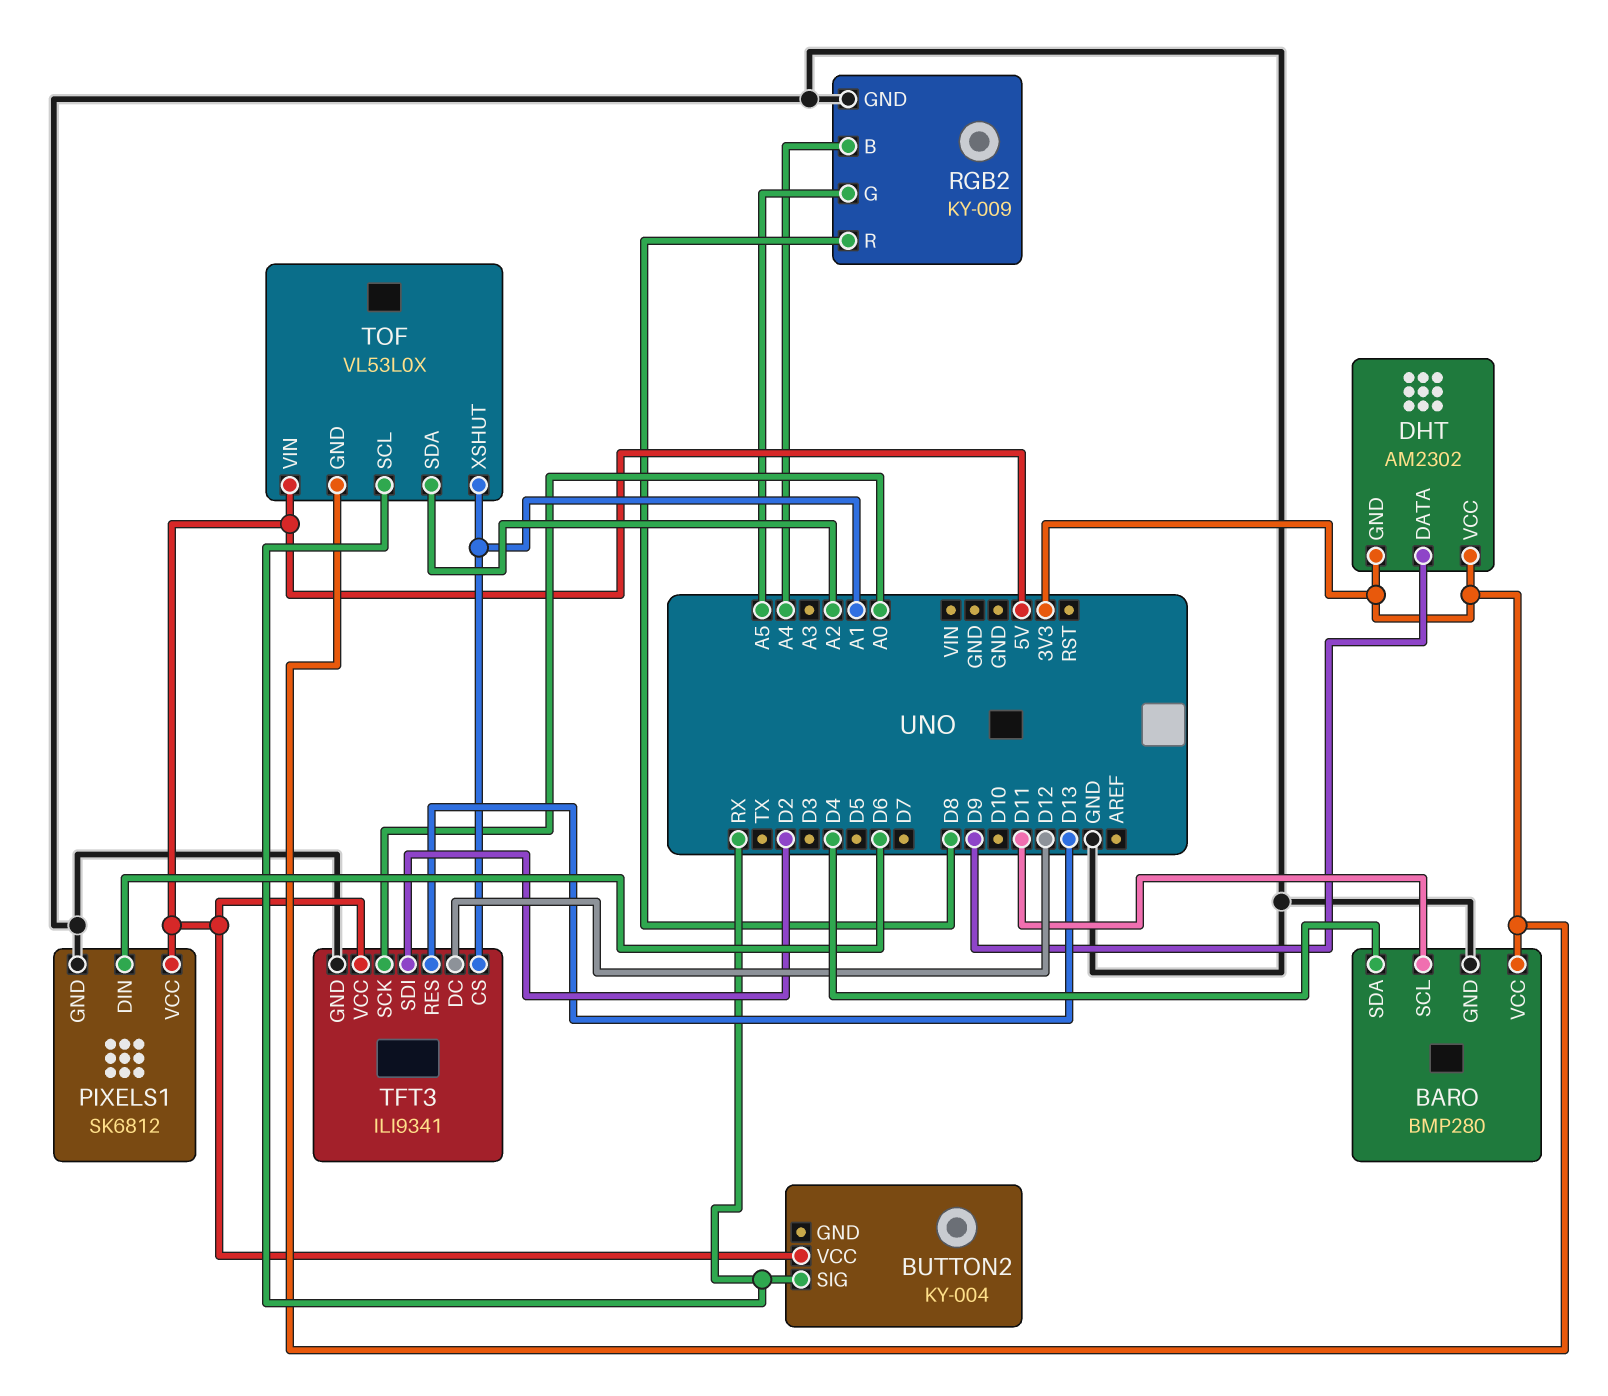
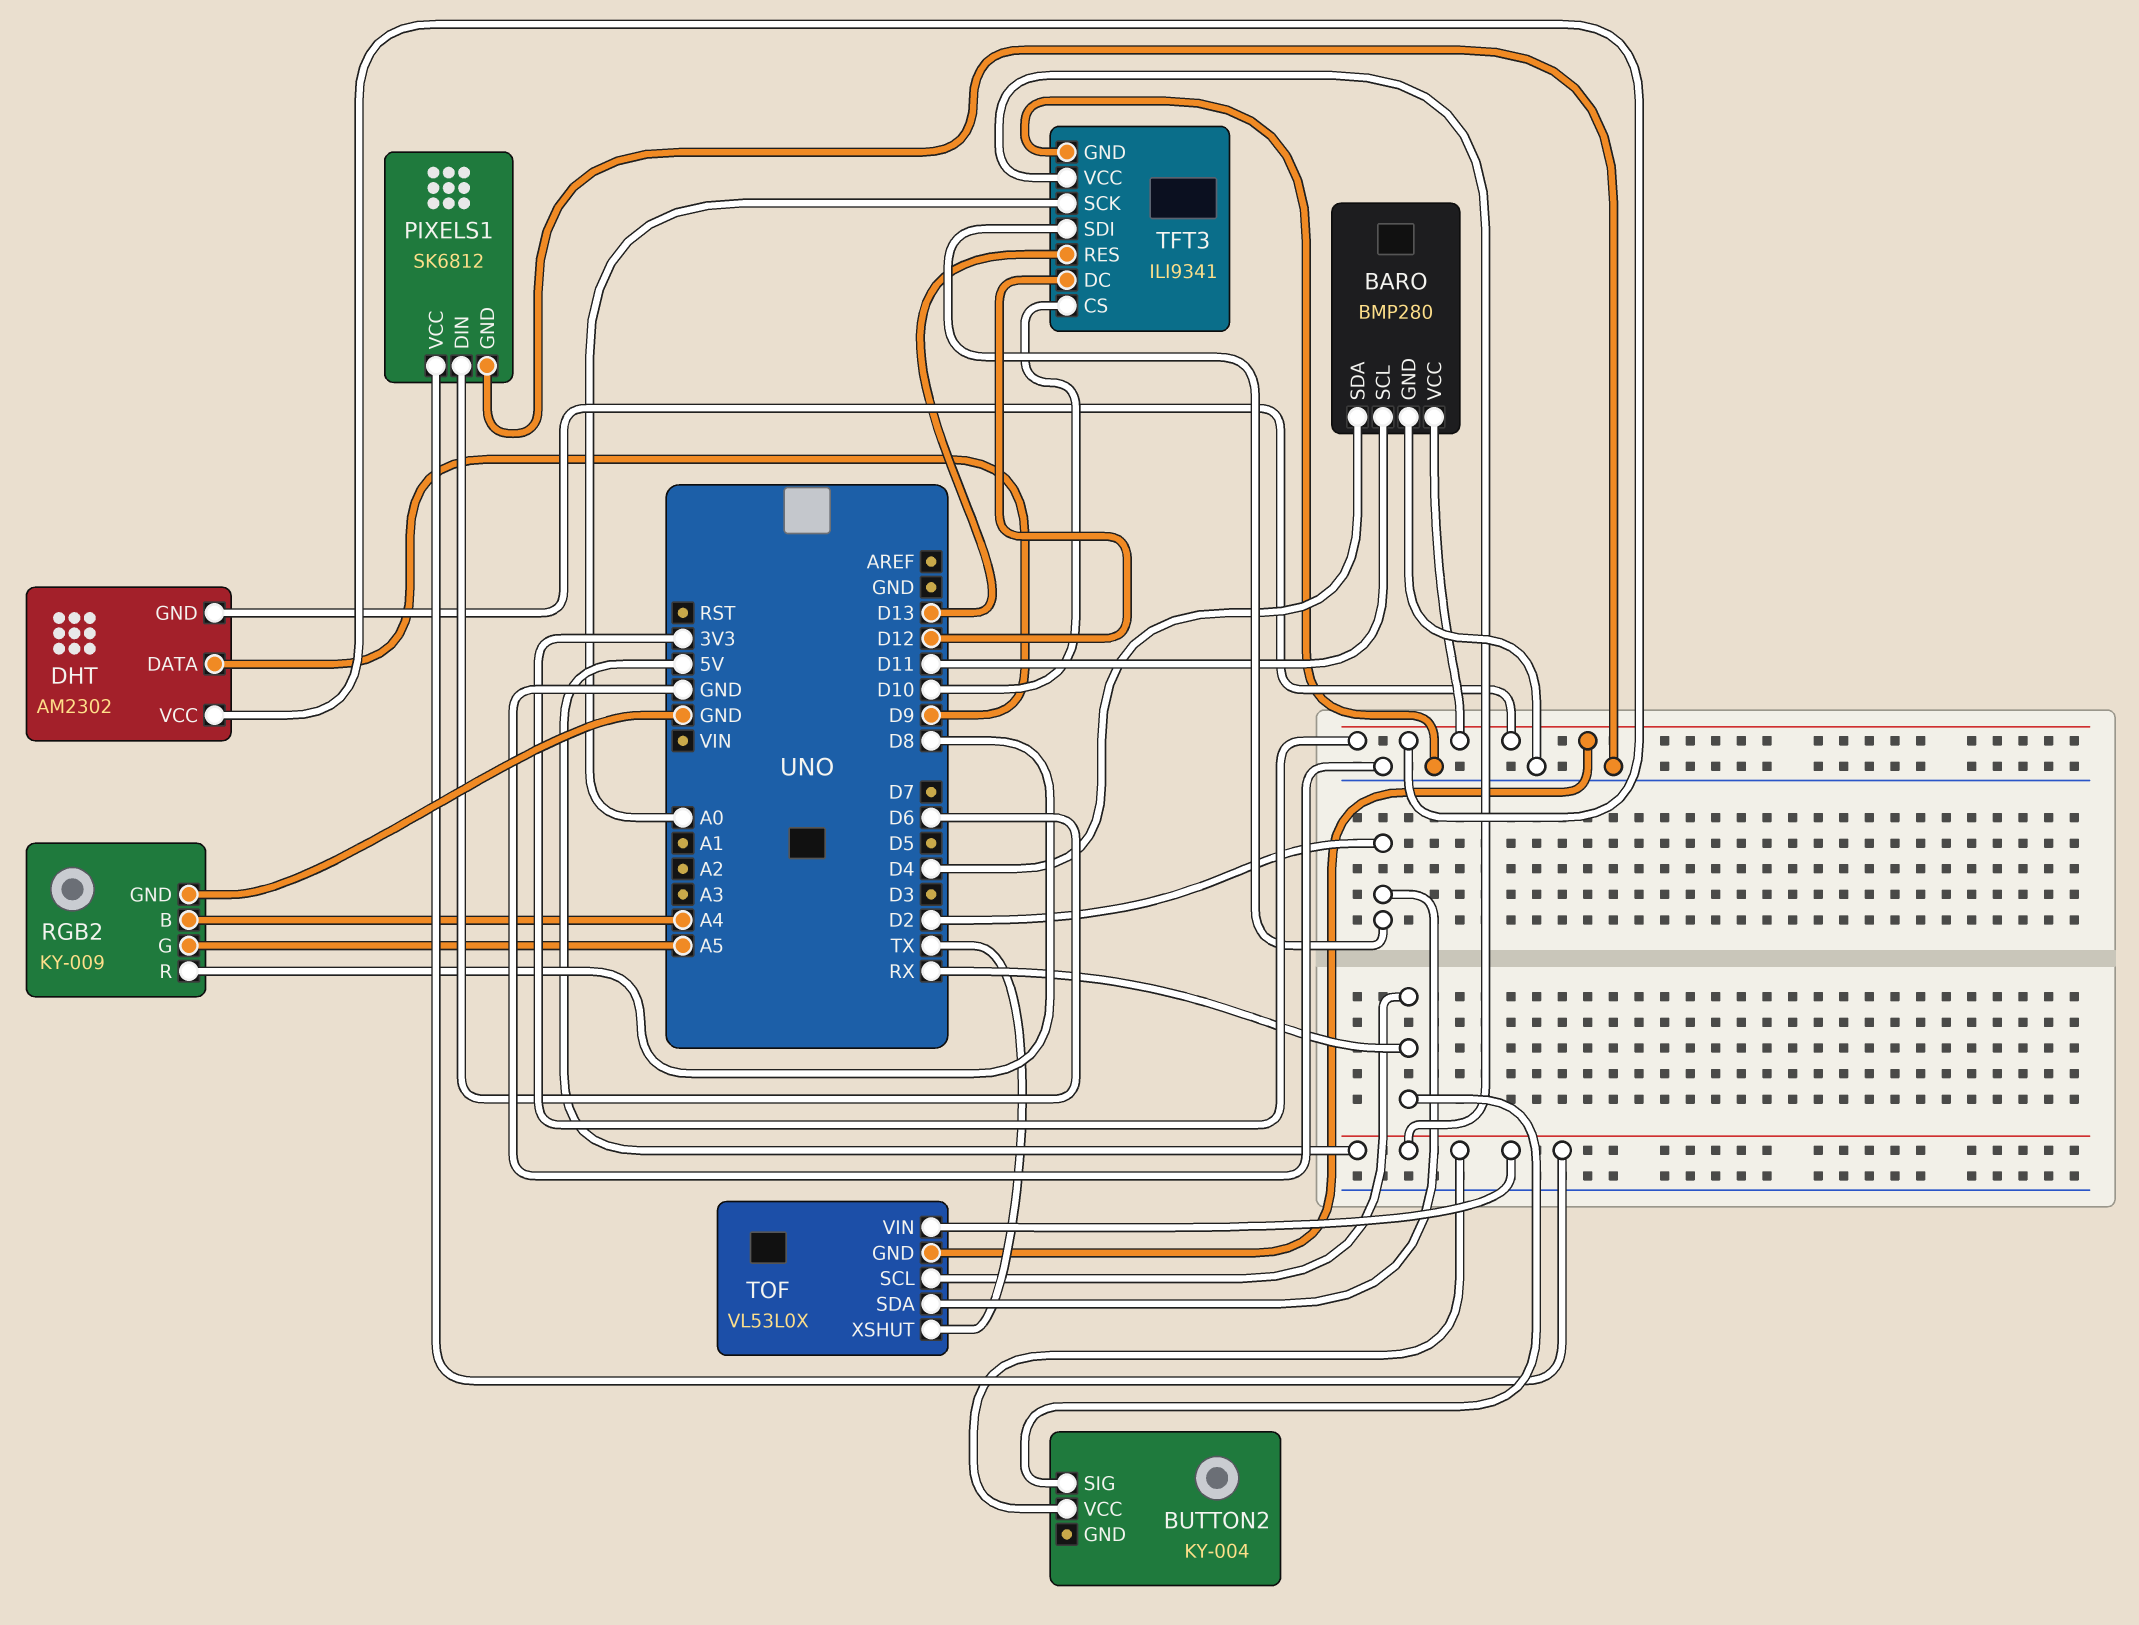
TFT3 pin CS: A1 -> D10
TOF pin SDA: A2 -> D2
TOF pin XSHUT: A1 -> TX

